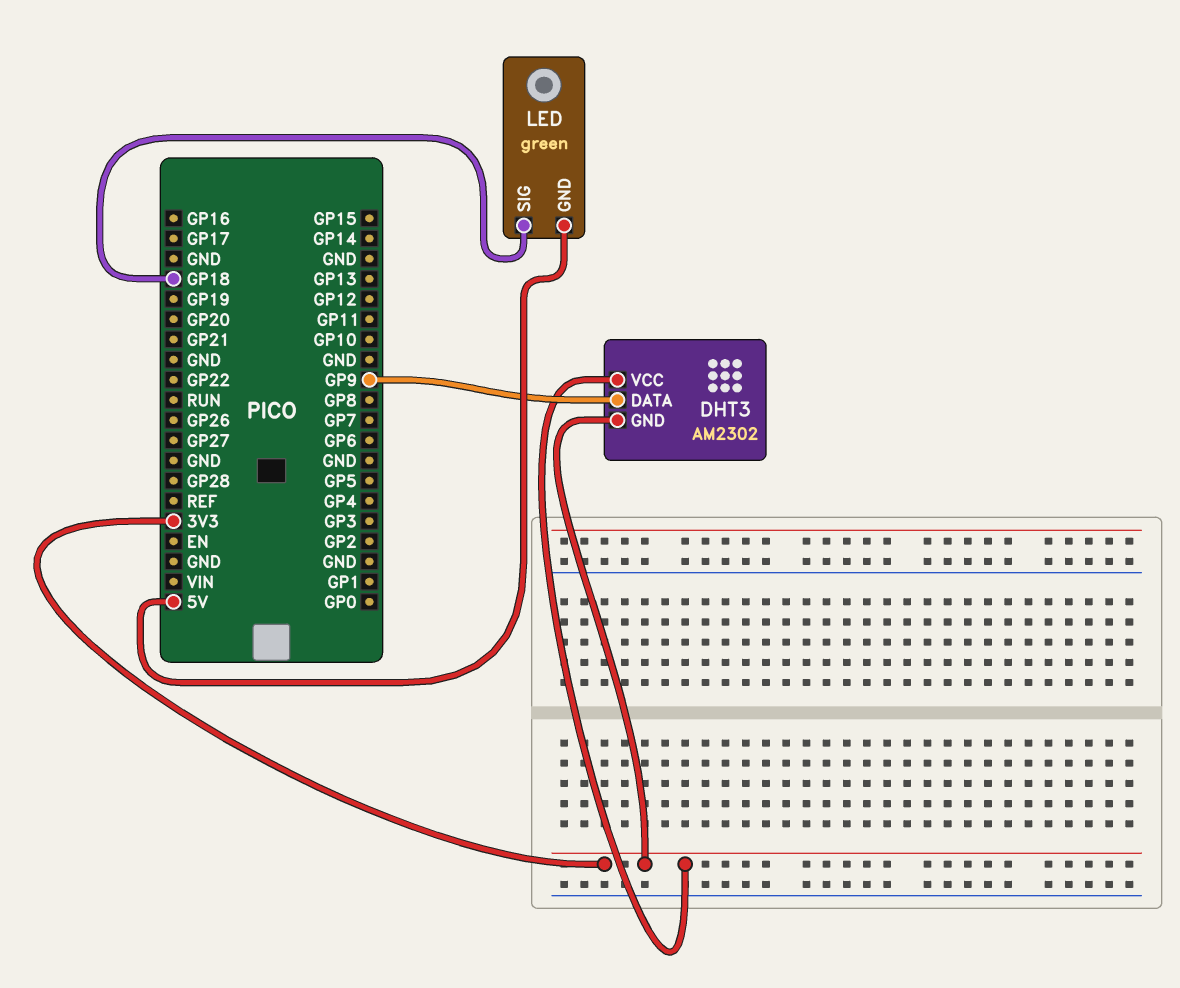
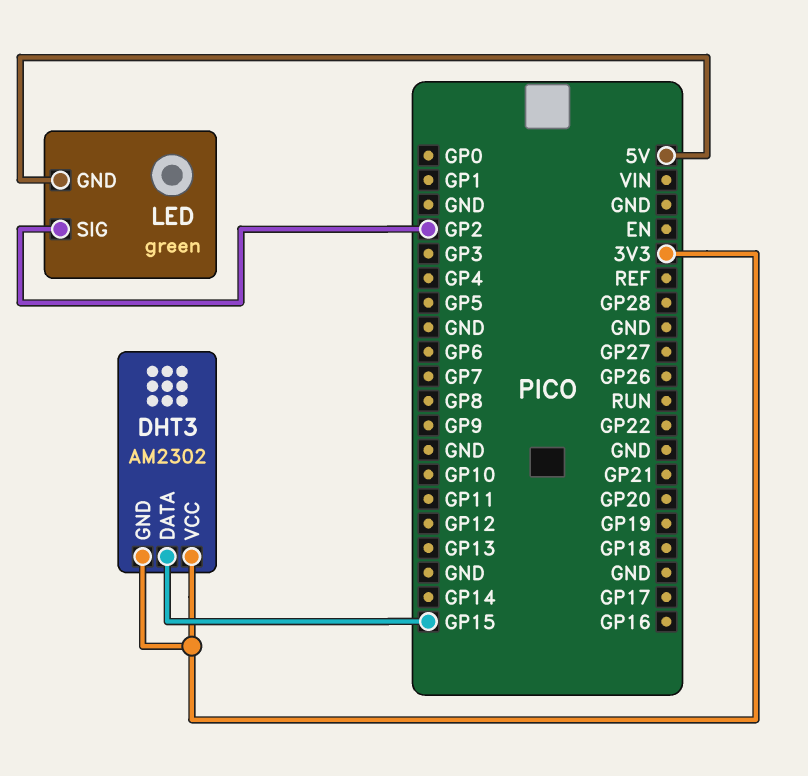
DHT3 pin DATA: GP9 -> GP15
LED pin SIG: GP18 -> GP2

